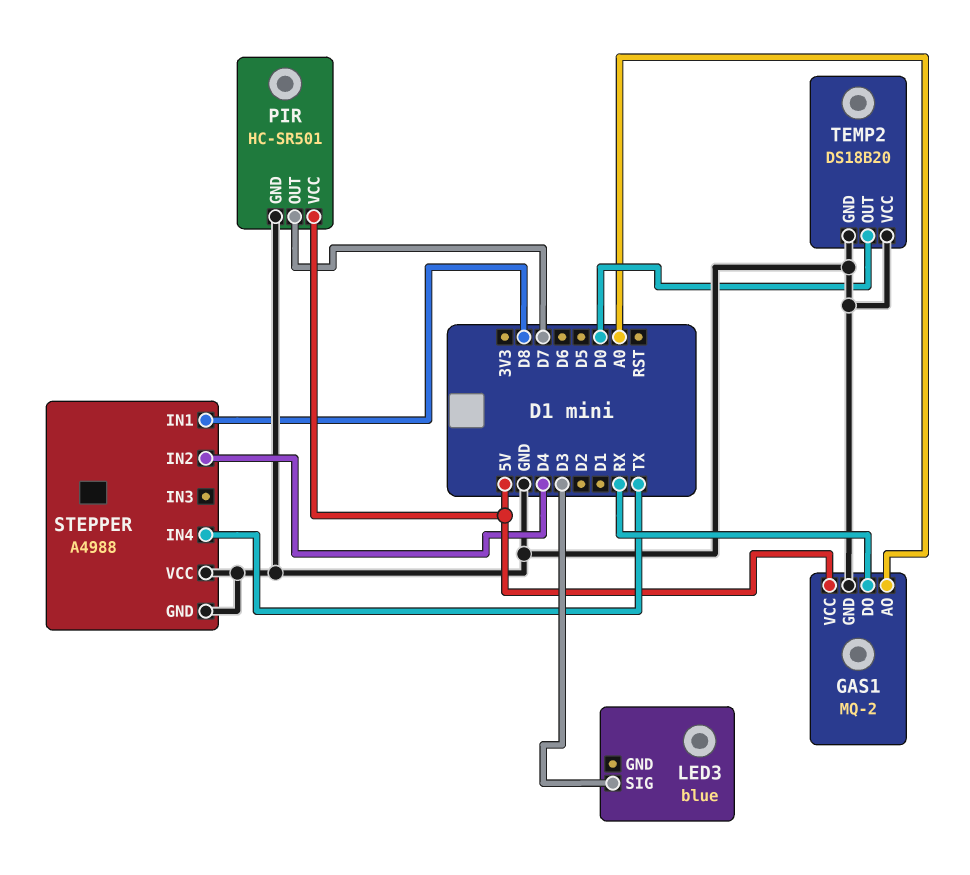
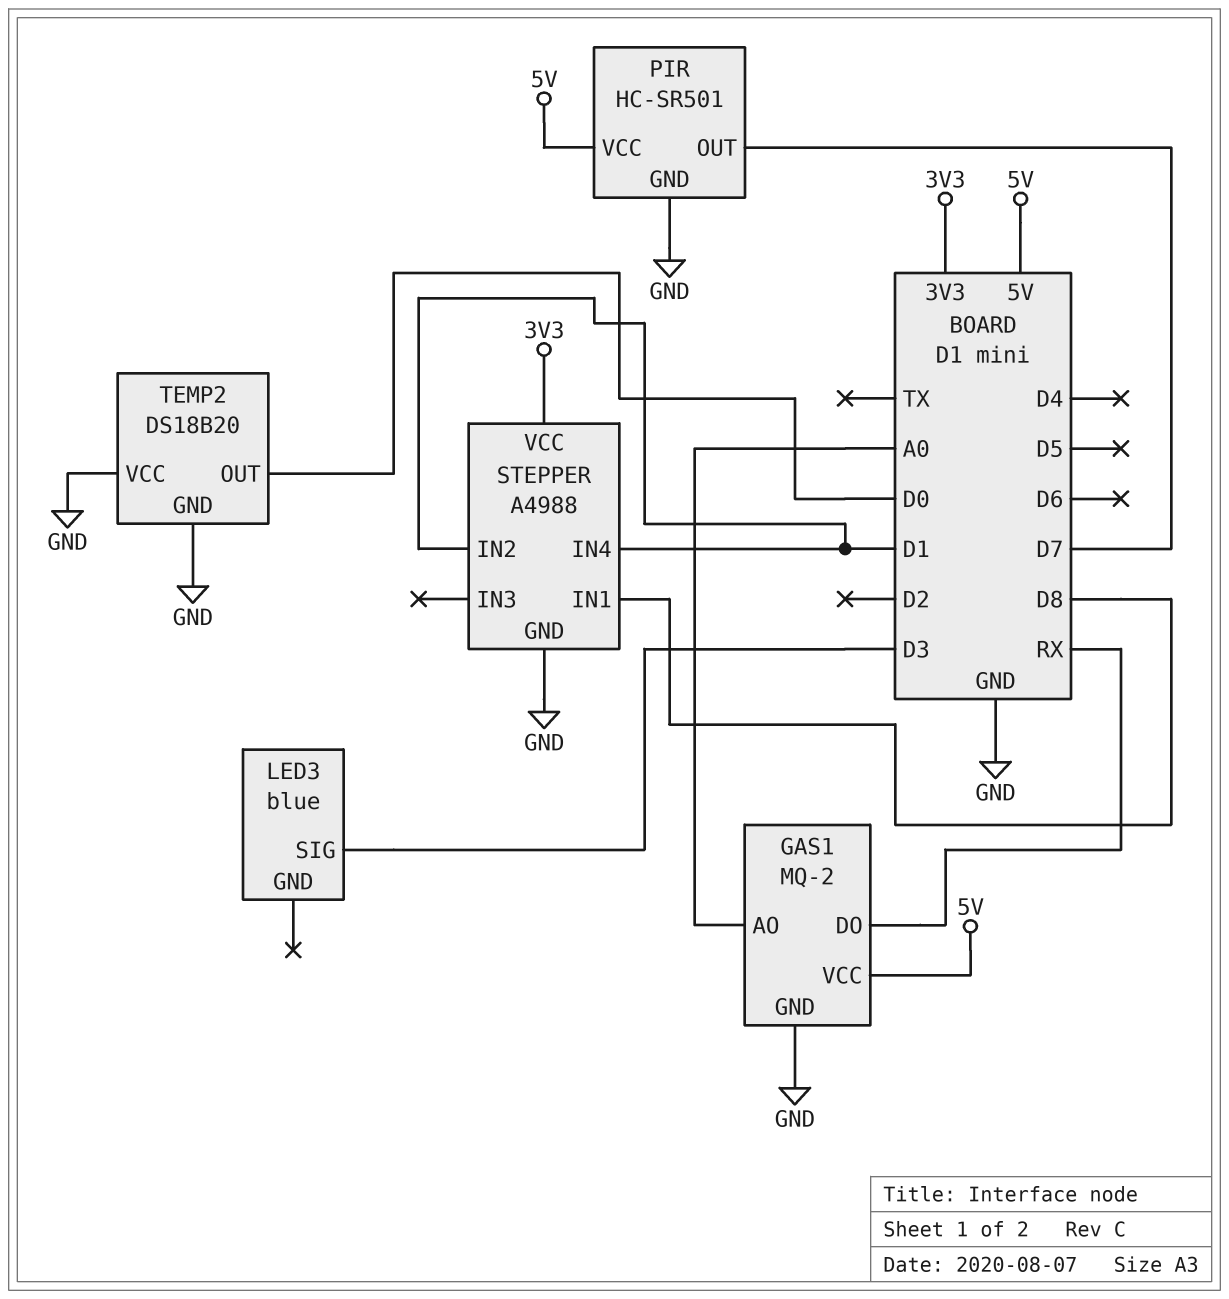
STEPPER pin IN2: D4 -> D1
STEPPER pin IN4: TX -> D1
STEPPER pin VCC: GND -> 3V3

